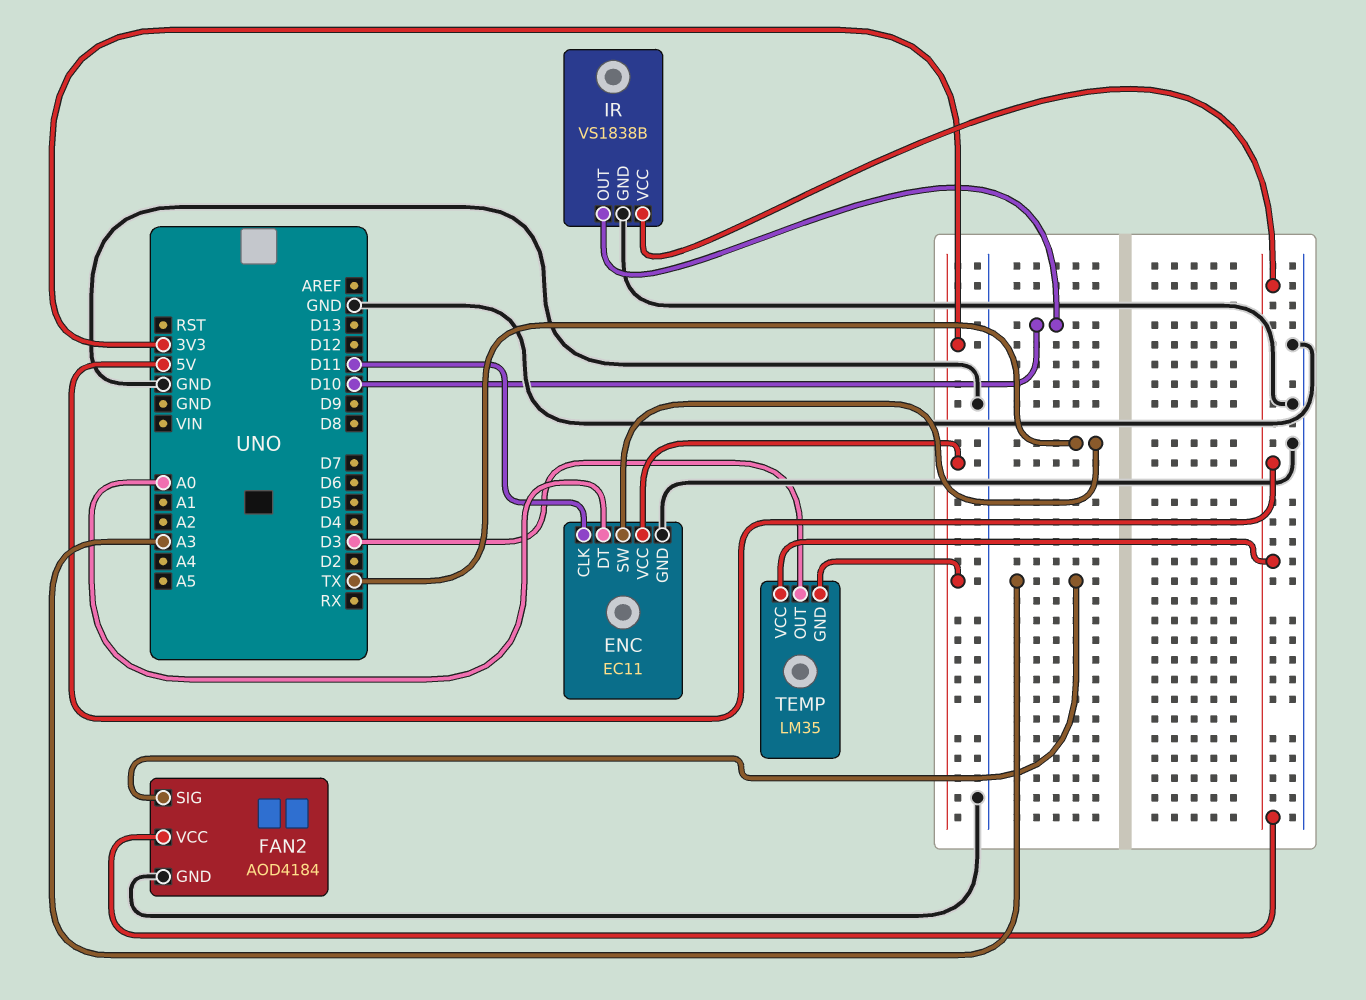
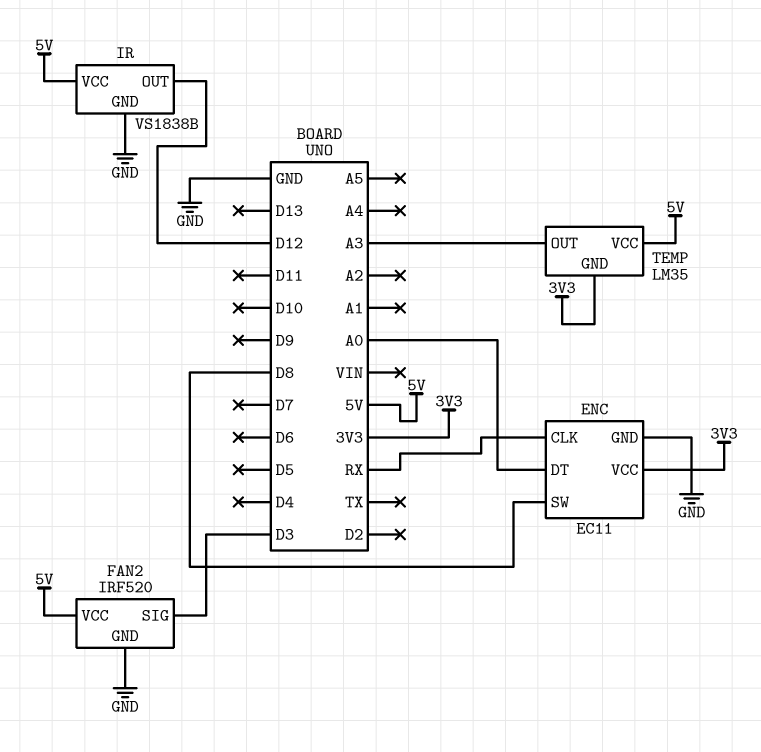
ENC pin CLK: D11 -> RX
ENC pin SW: TX -> D8
FAN2: AOD4184 -> IRF520
FAN2 pin SIG: A3 -> D3
IR pin OUT: D10 -> D12
TEMP pin OUT: D3 -> A3

